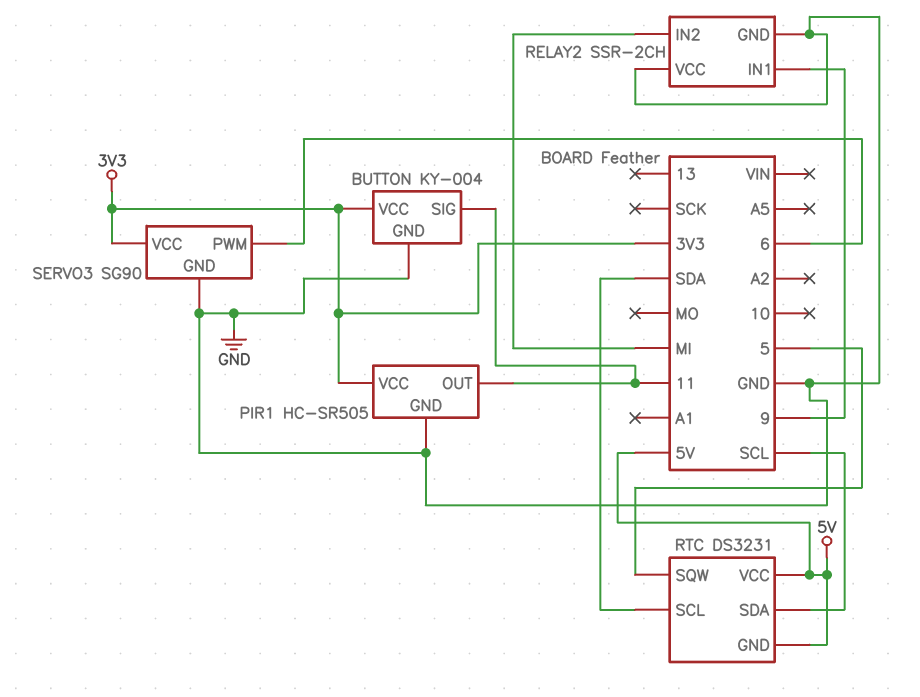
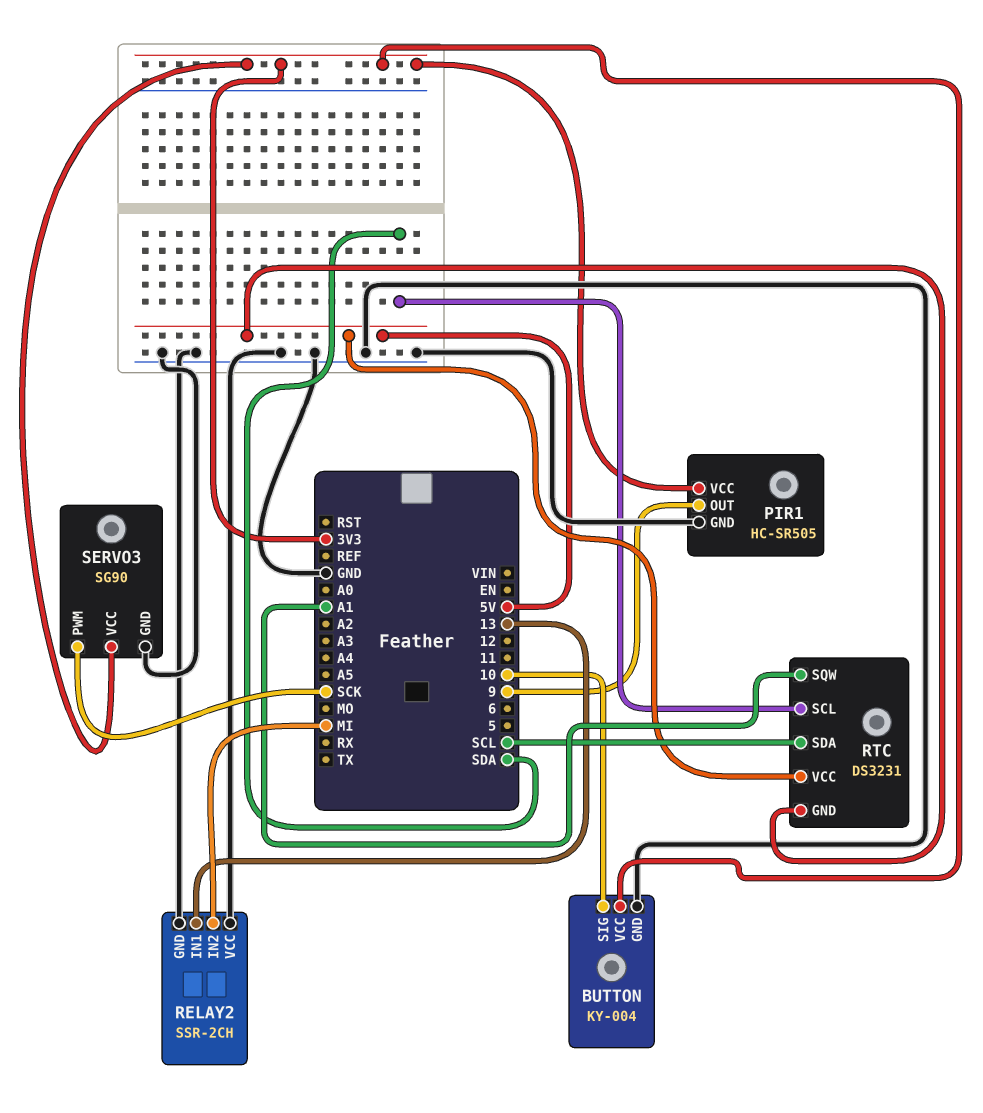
BUTTON pin SIG: 11 -> 10
PIR1 pin OUT: 11 -> 9
RELAY2 pin IN1: 9 -> 13
RTC pin SQW: 5 -> A1
SERVO3 pin PWM: 6 -> SCK

